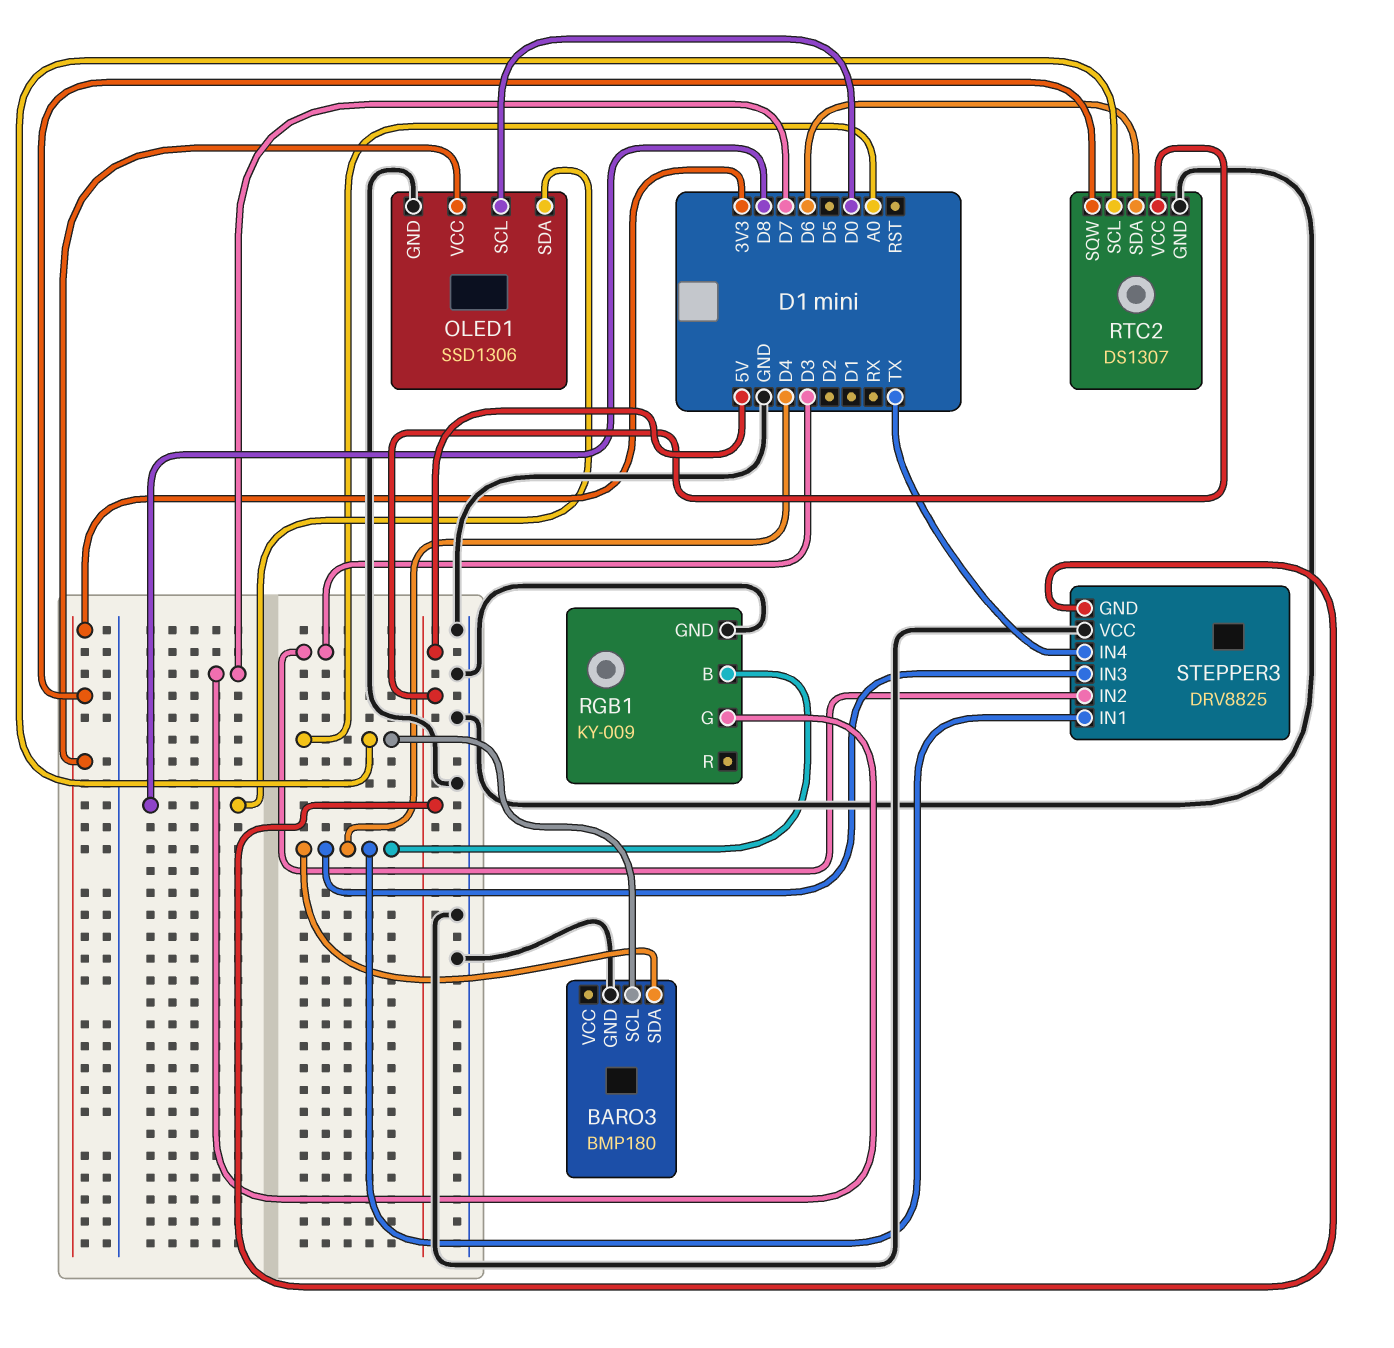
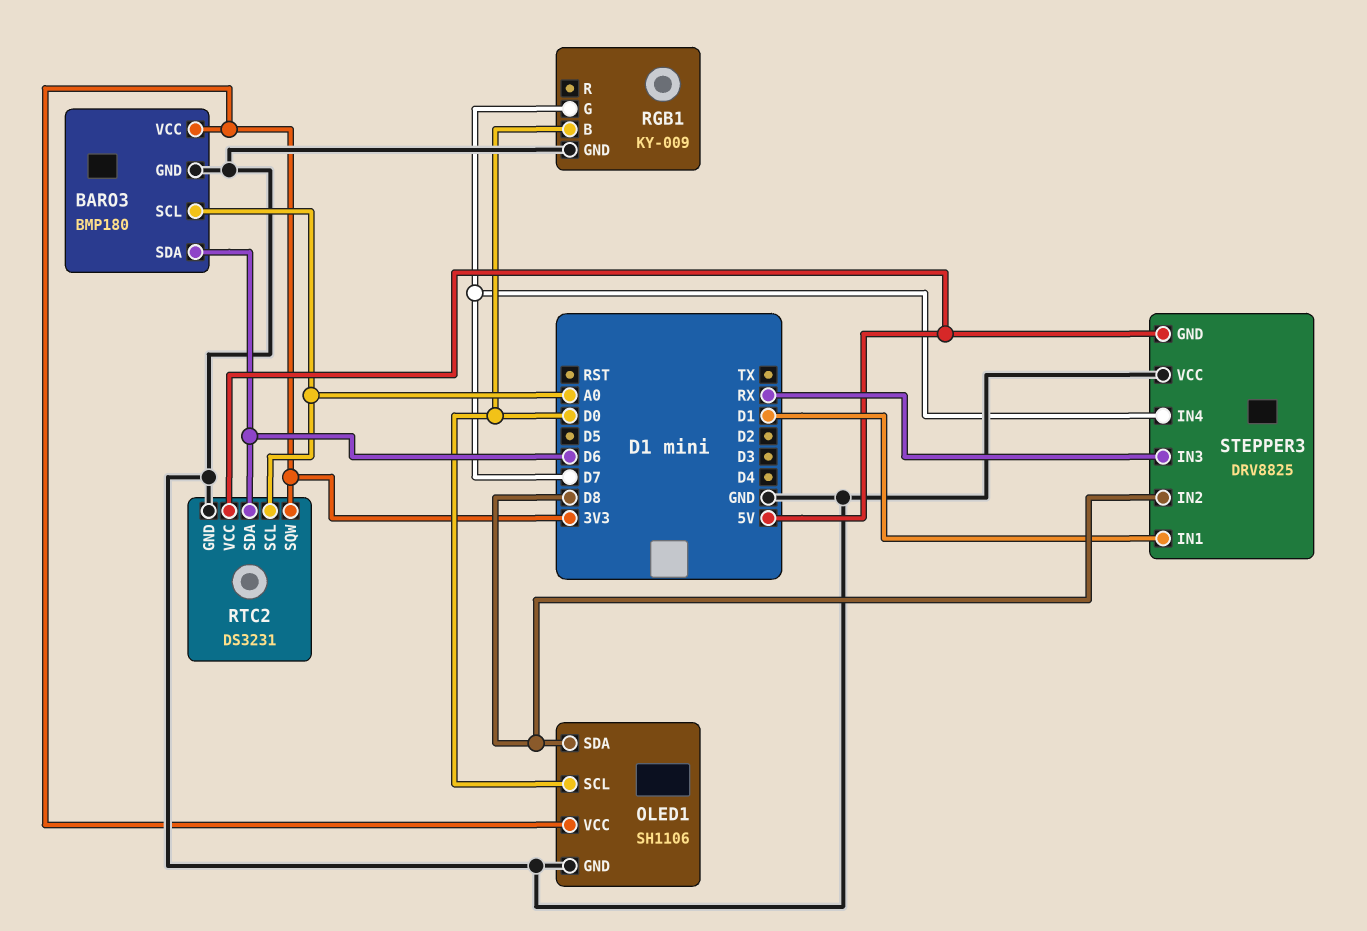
BARO3 pin SDA: D4 -> D6
BARO3 pin VCC: none -> 3V3
OLED1: SSD1306 -> SH1106
RGB1 pin B: D4 -> D0
RTC2: DS1307 -> DS3231
STEPPER3 pin IN1: D4 -> D1
STEPPER3 pin IN2: D3 -> D8
STEPPER3 pin IN3: D4 -> RX
STEPPER3 pin IN4: TX -> D7

